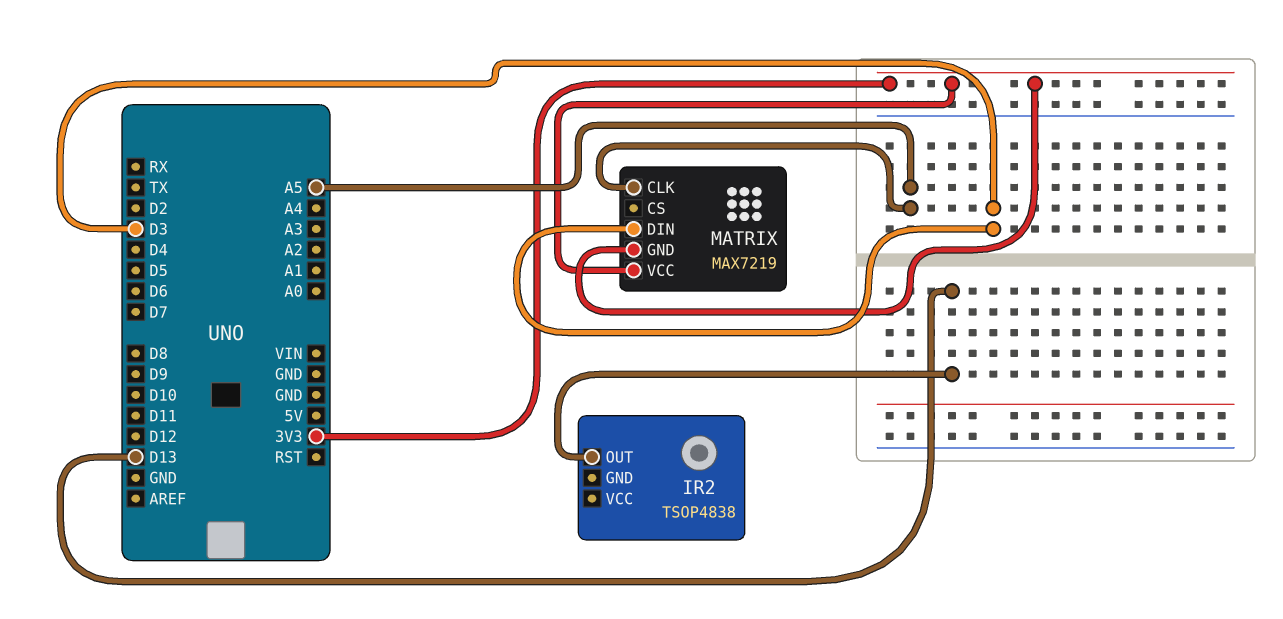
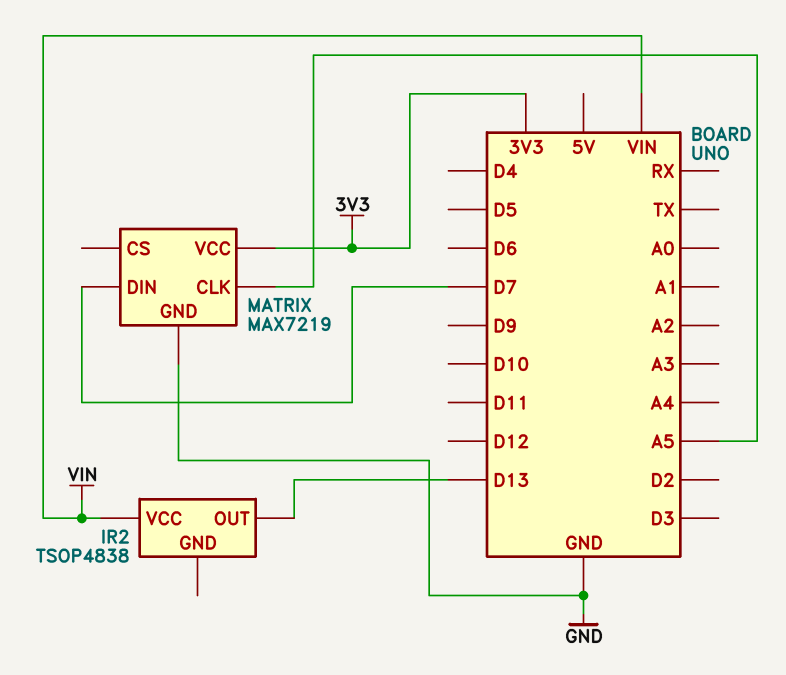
IR2 pin VCC: none -> VIN
MATRIX pin DIN: D3 -> D7
MATRIX pin GND: 3V3 -> GND

